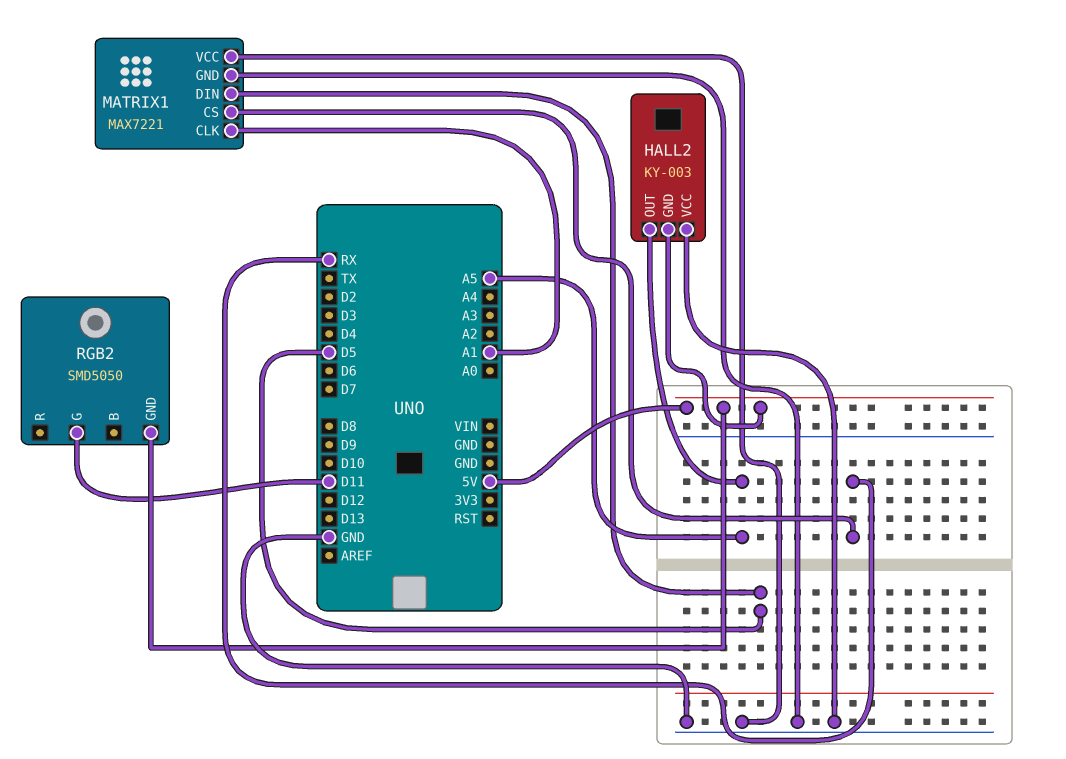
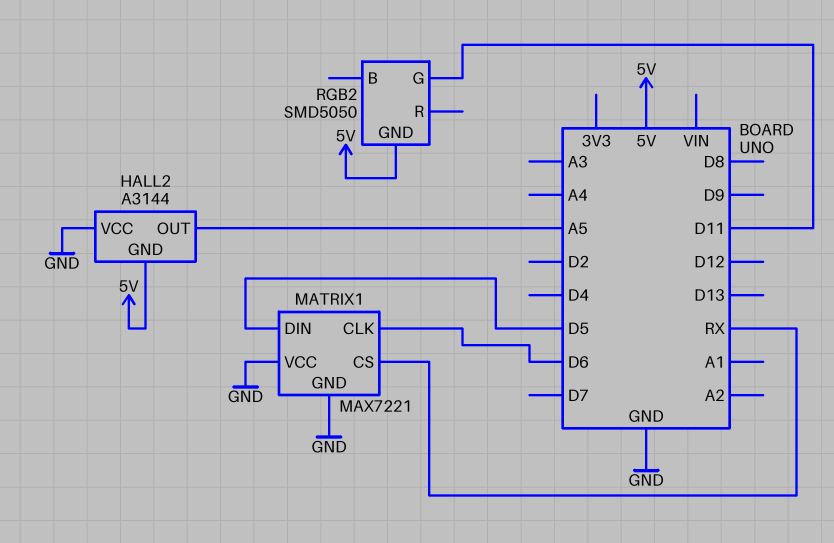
HALL2: KY-003 -> A3144
MATRIX1 pin CLK: A1 -> D6

